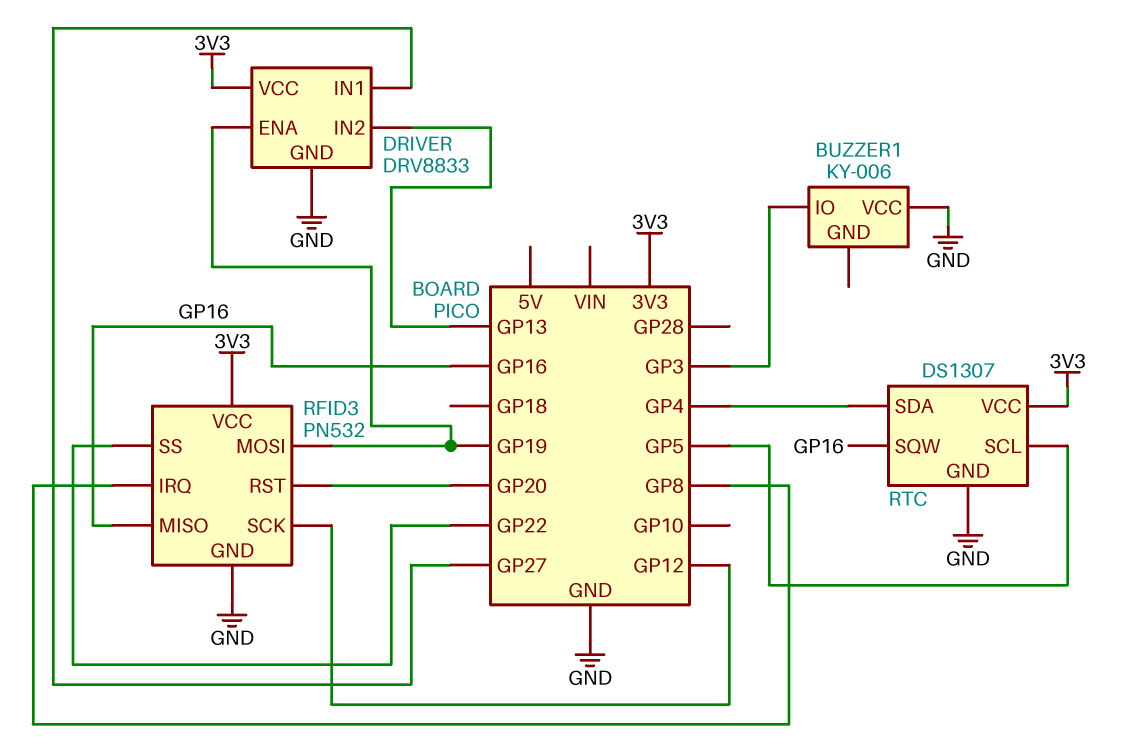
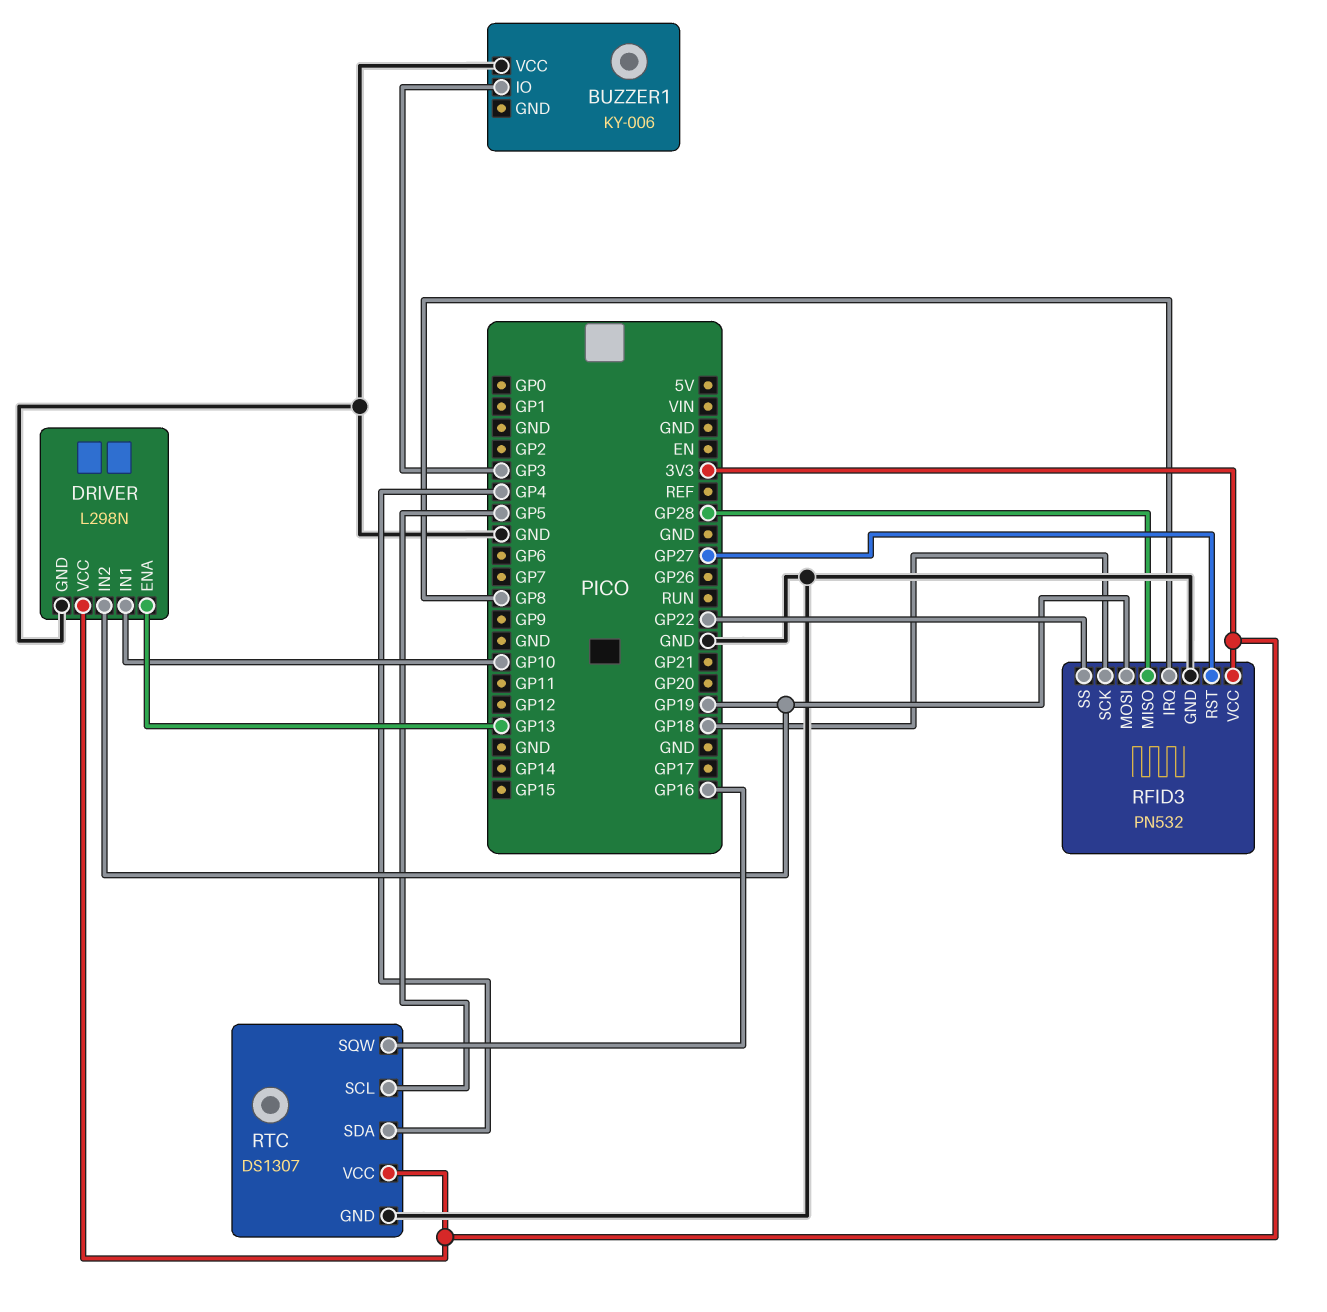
DRIVER: DRV8833 -> L298N
DRIVER pin ENA: GP19 -> GP13
DRIVER pin IN1: GP27 -> GP10
DRIVER pin IN2: GP13 -> GP19
RFID3 pin MISO: GP16 -> GP28
RFID3 pin RST: GP20 -> GP27
RFID3 pin SCK: GP12 -> GP18

